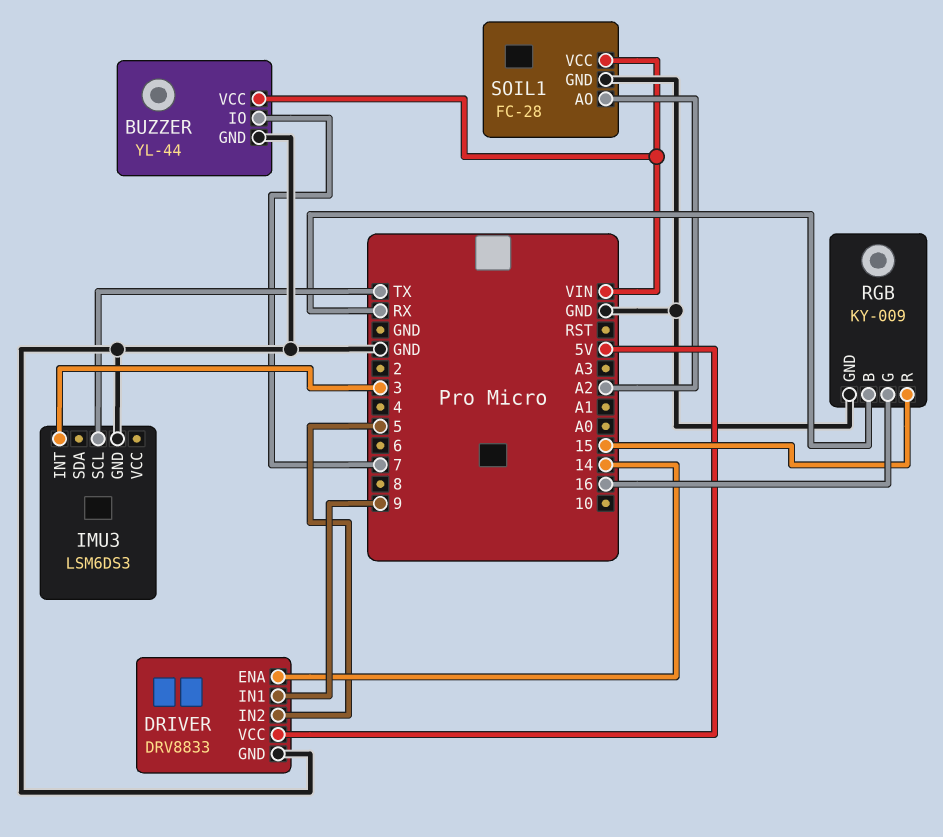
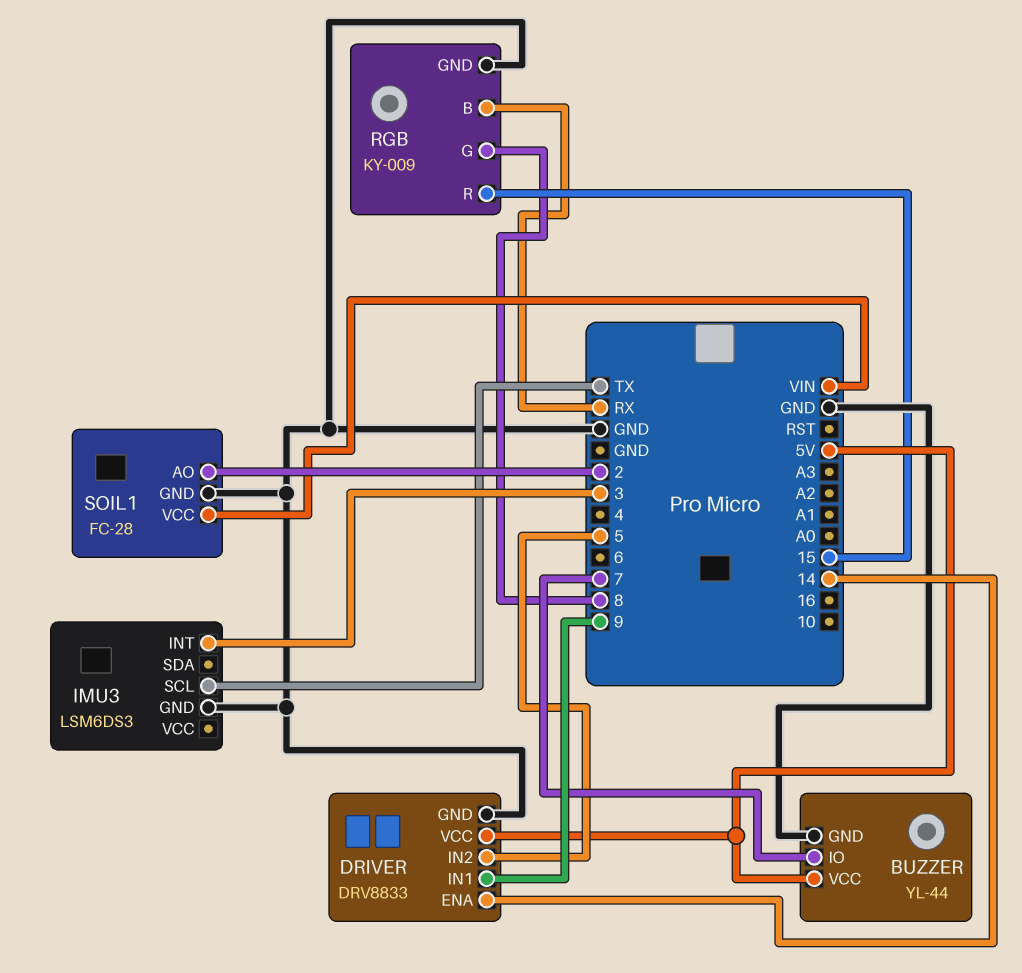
BUZZER pin VCC: VIN -> 5V
RGB pin G: 16 -> 8
SOIL1 pin AO: A2 -> 2

